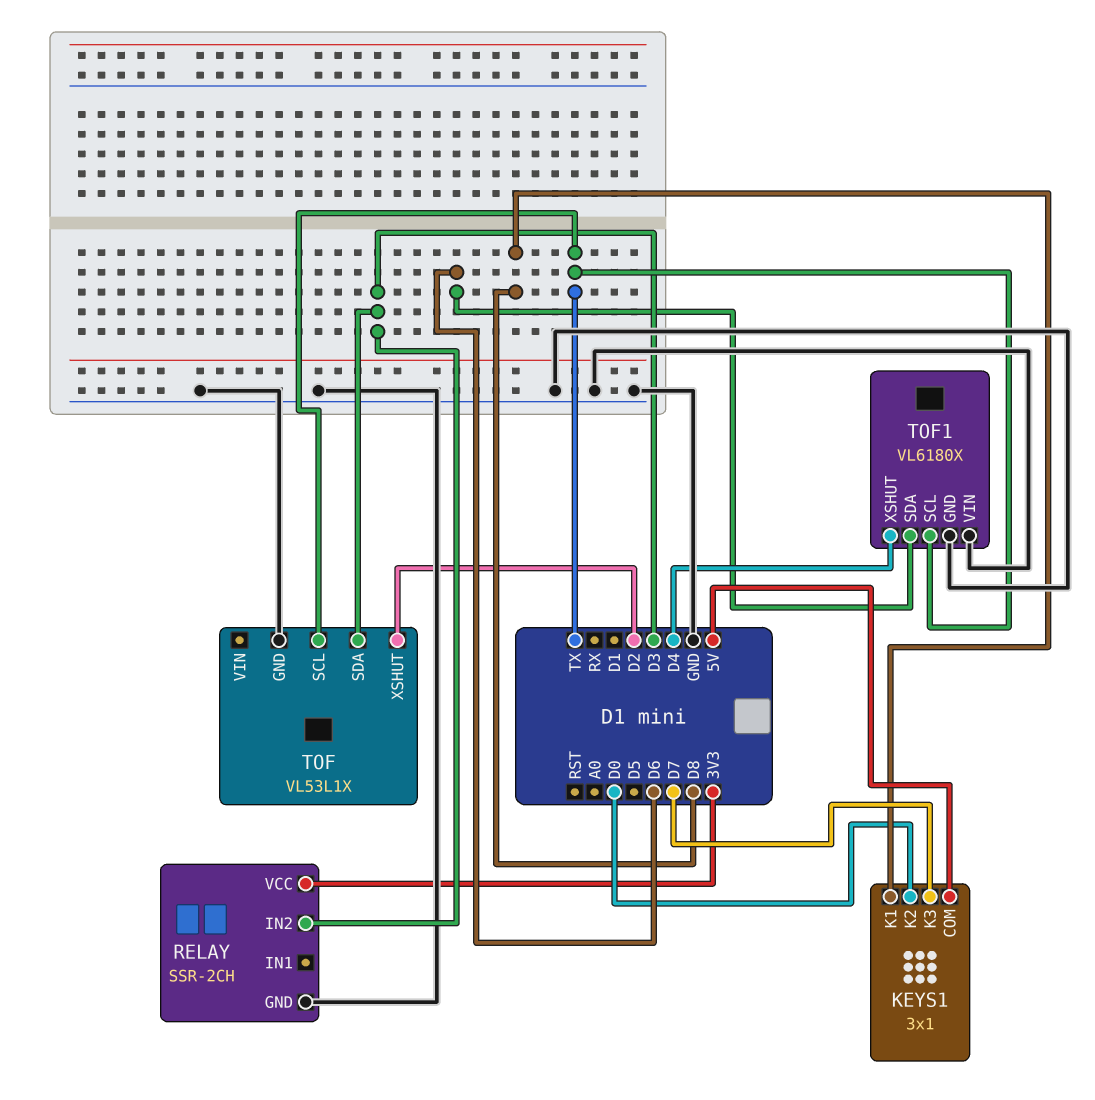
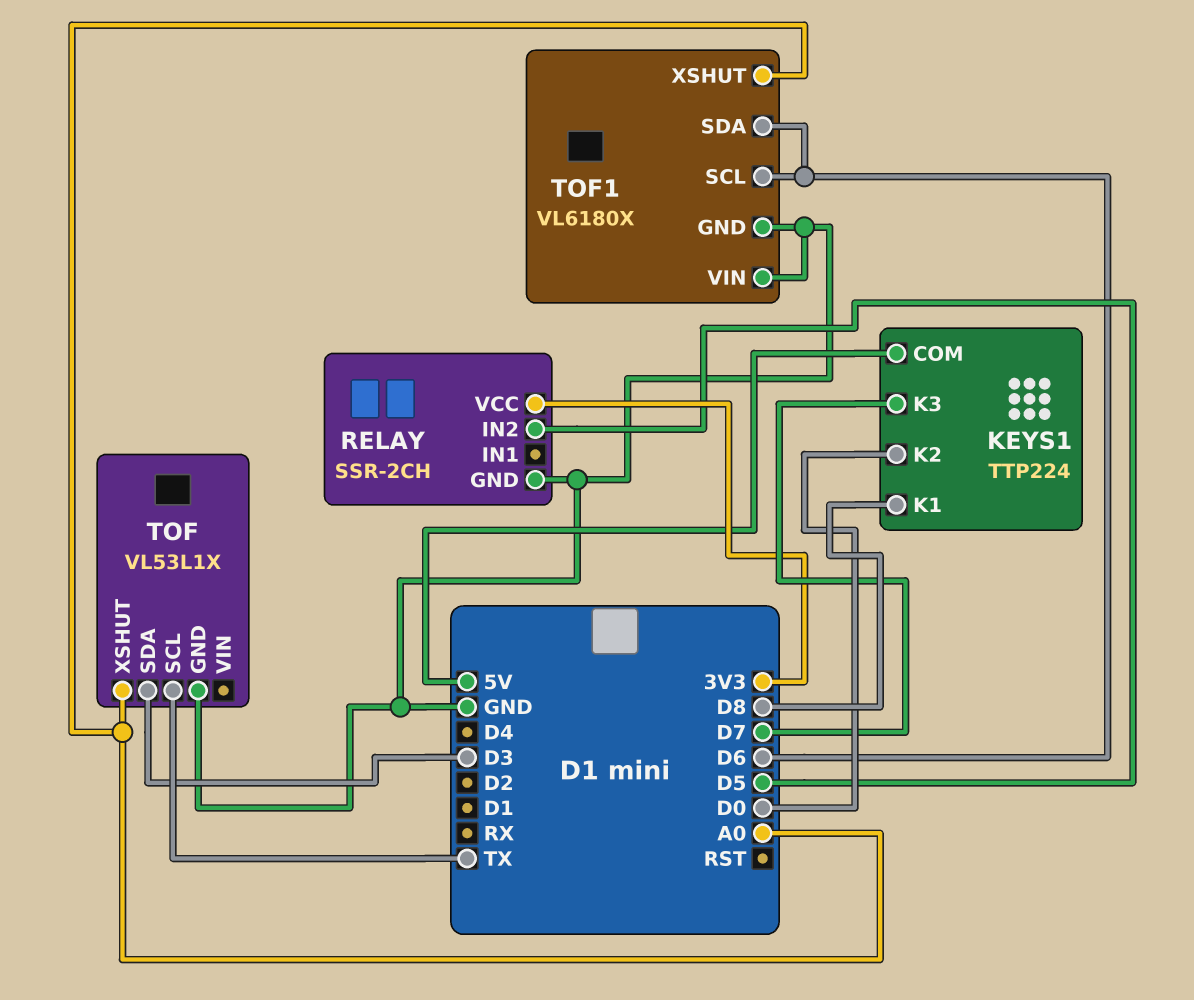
KEYS1: 3x1 -> TTP224
RELAY pin IN2: D3 -> D5
TOF pin XSHUT: D2 -> A0
TOF1 pin SCL: TX -> D6
TOF1 pin XSHUT: D4 -> A0

